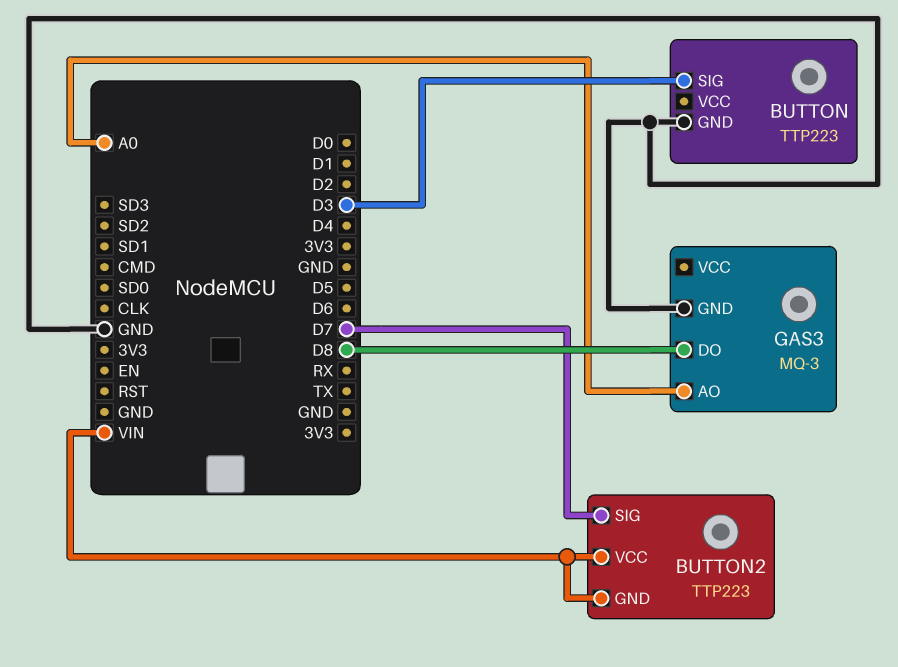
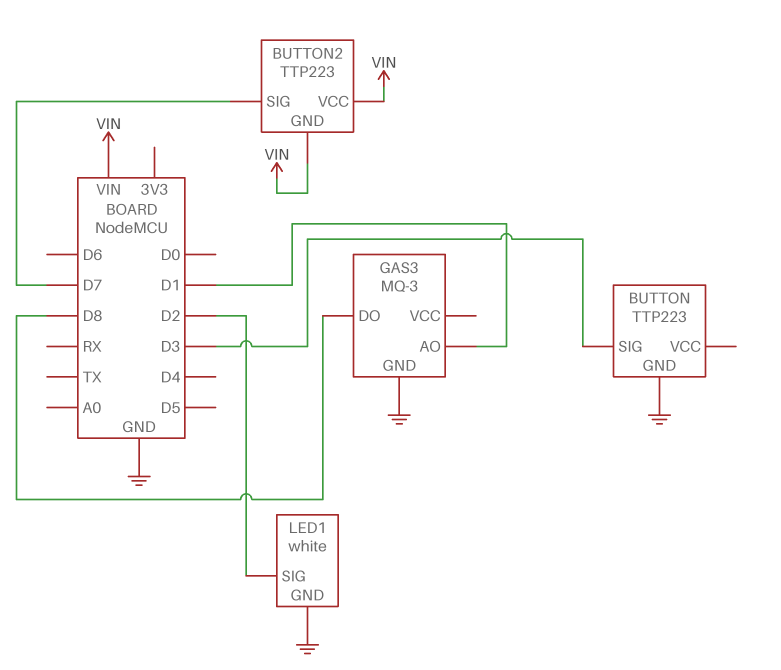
GAS3 pin AO: A0 -> D1
LED1: none -> white
LED1 pin GND: none -> GND
LED1 pin SIG: none -> D2

